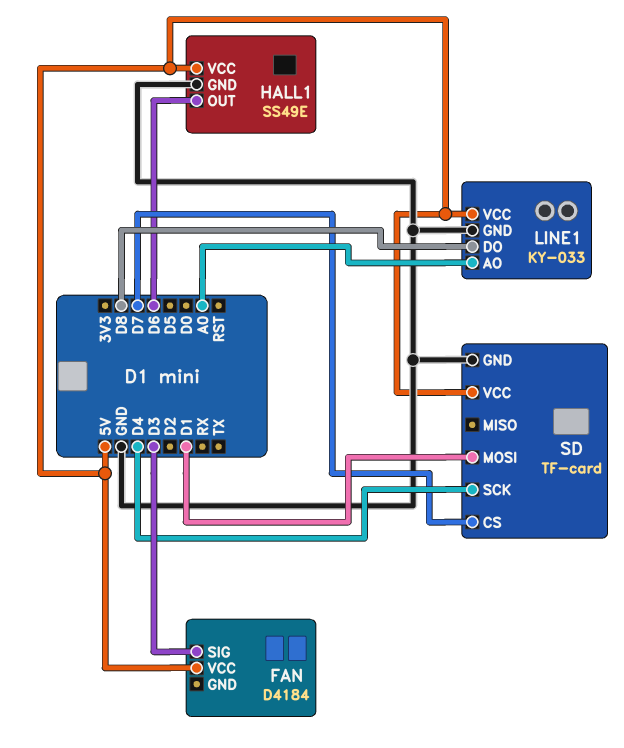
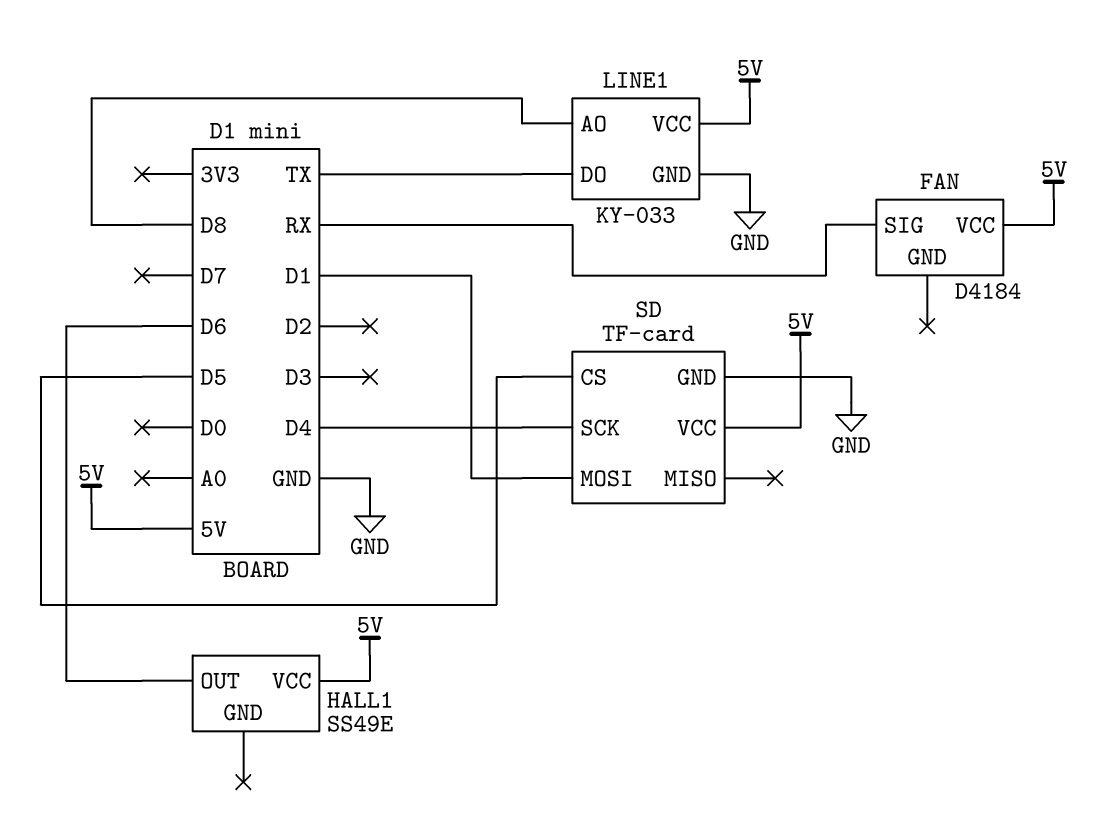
FAN pin SIG: D3 -> RX
HALL1 pin GND: GND -> none
LINE1 pin AO: A0 -> D8
LINE1 pin DO: D8 -> TX
SD pin CS: D7 -> D5

